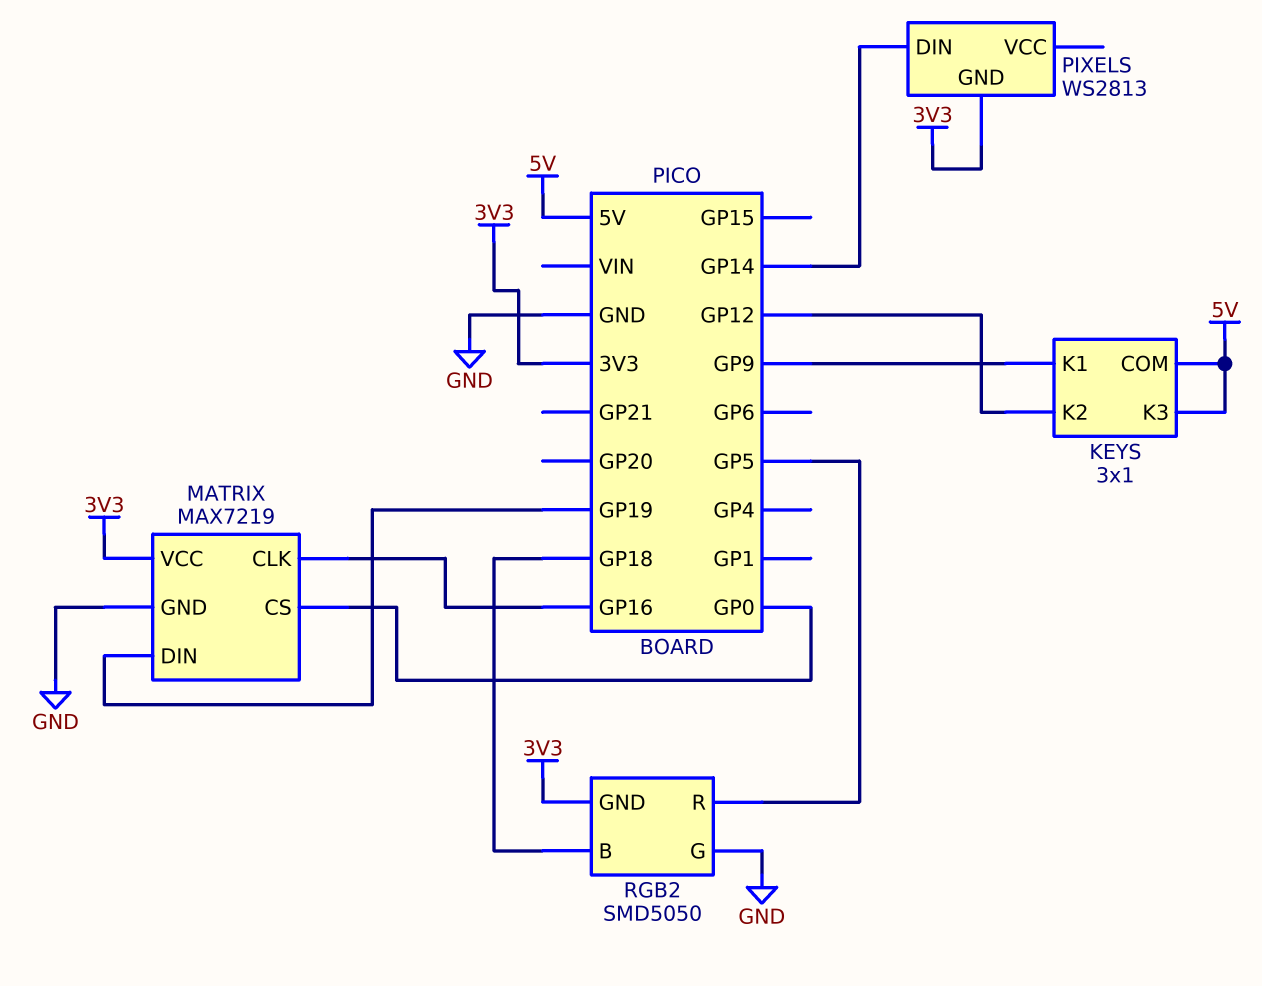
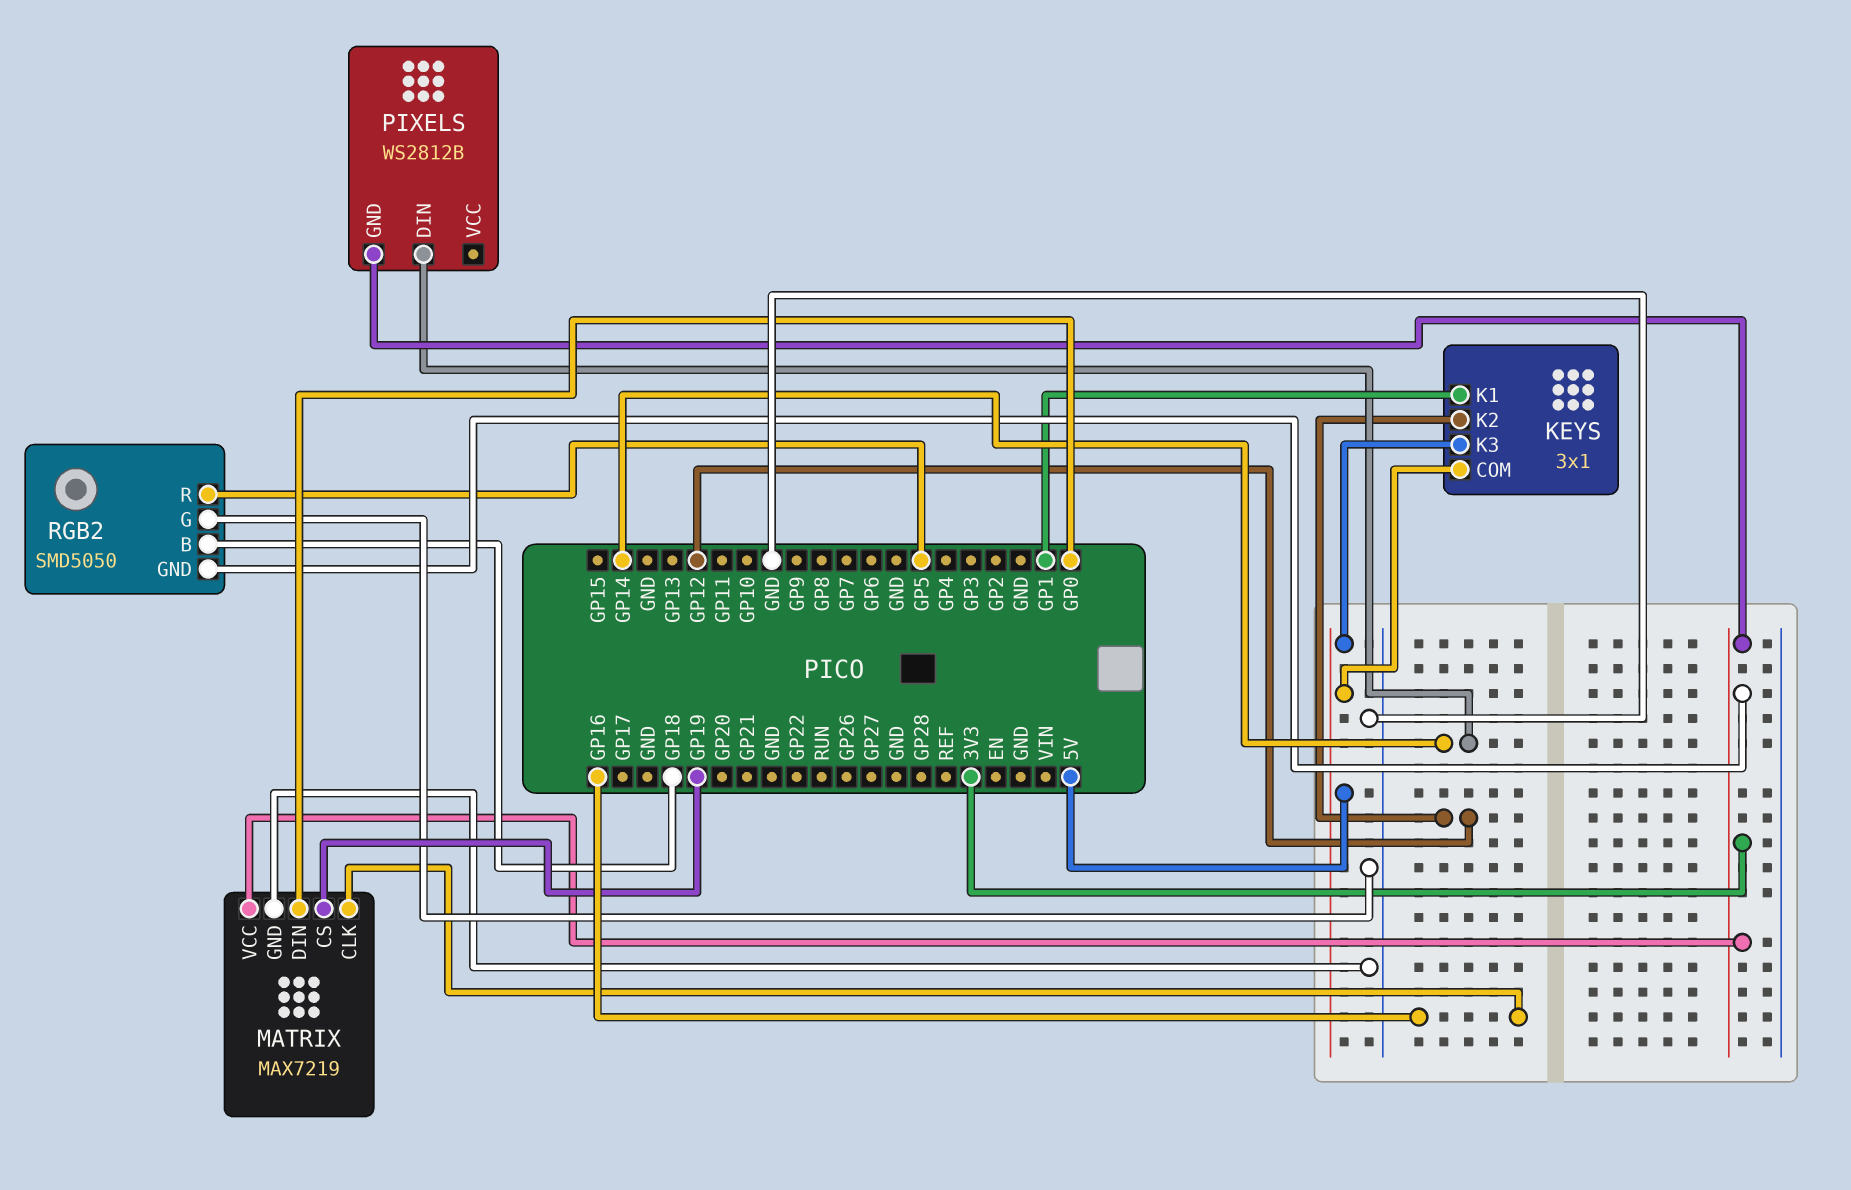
KEYS pin K1: GP9 -> GP1
MATRIX pin CS: GP0 -> GP19
MATRIX pin DIN: GP19 -> GP0
PIXELS: WS2813 -> WS2812B

